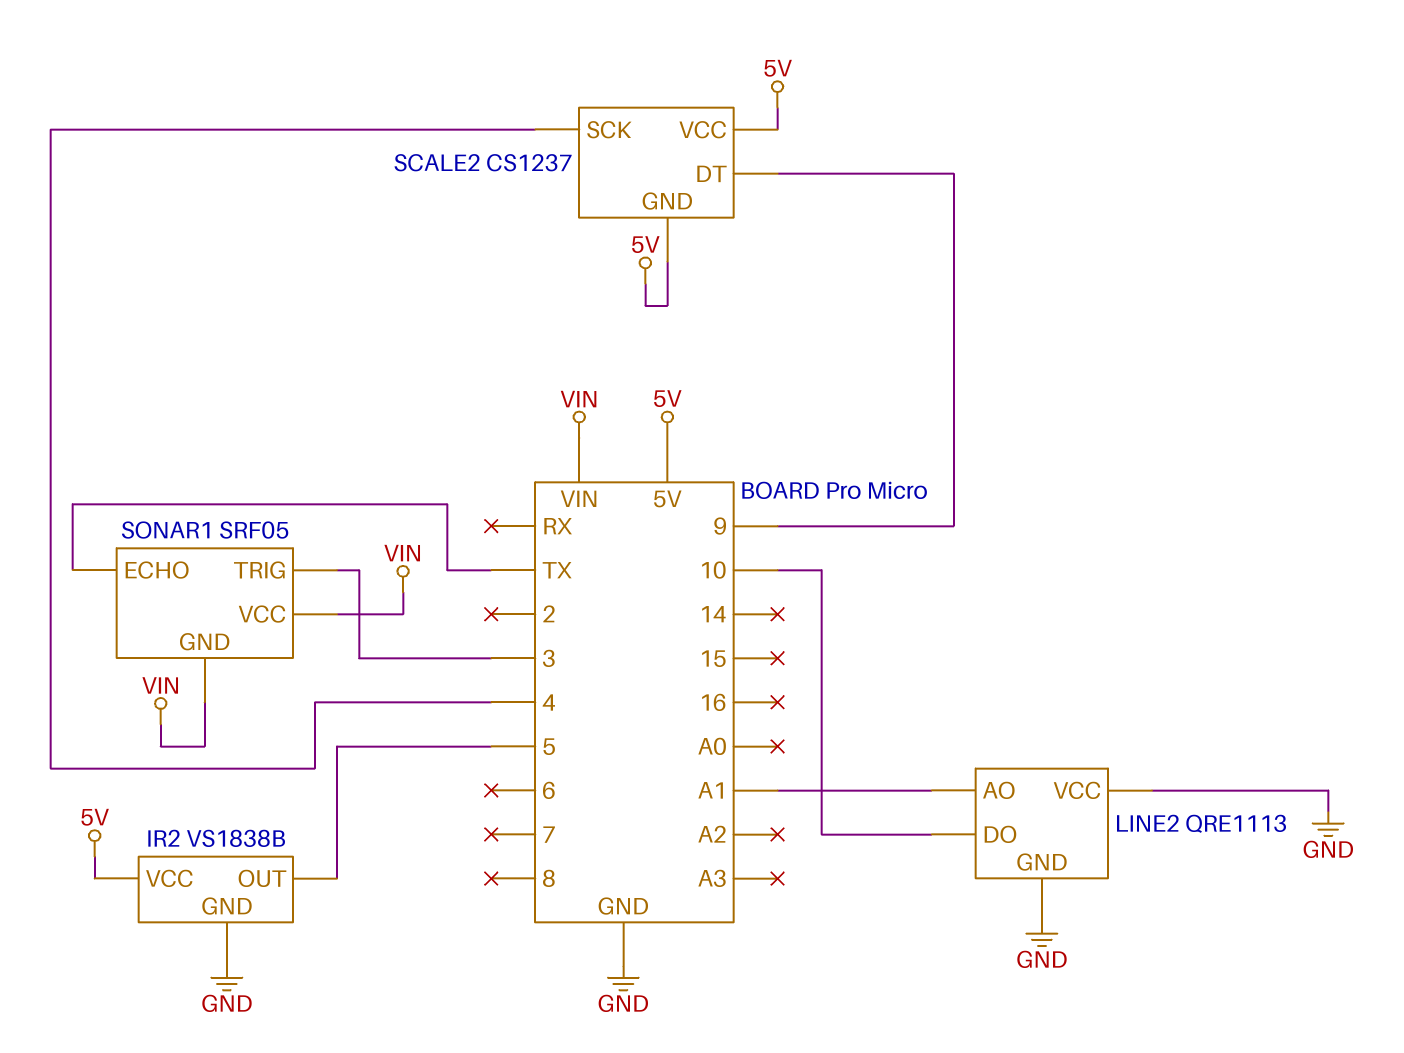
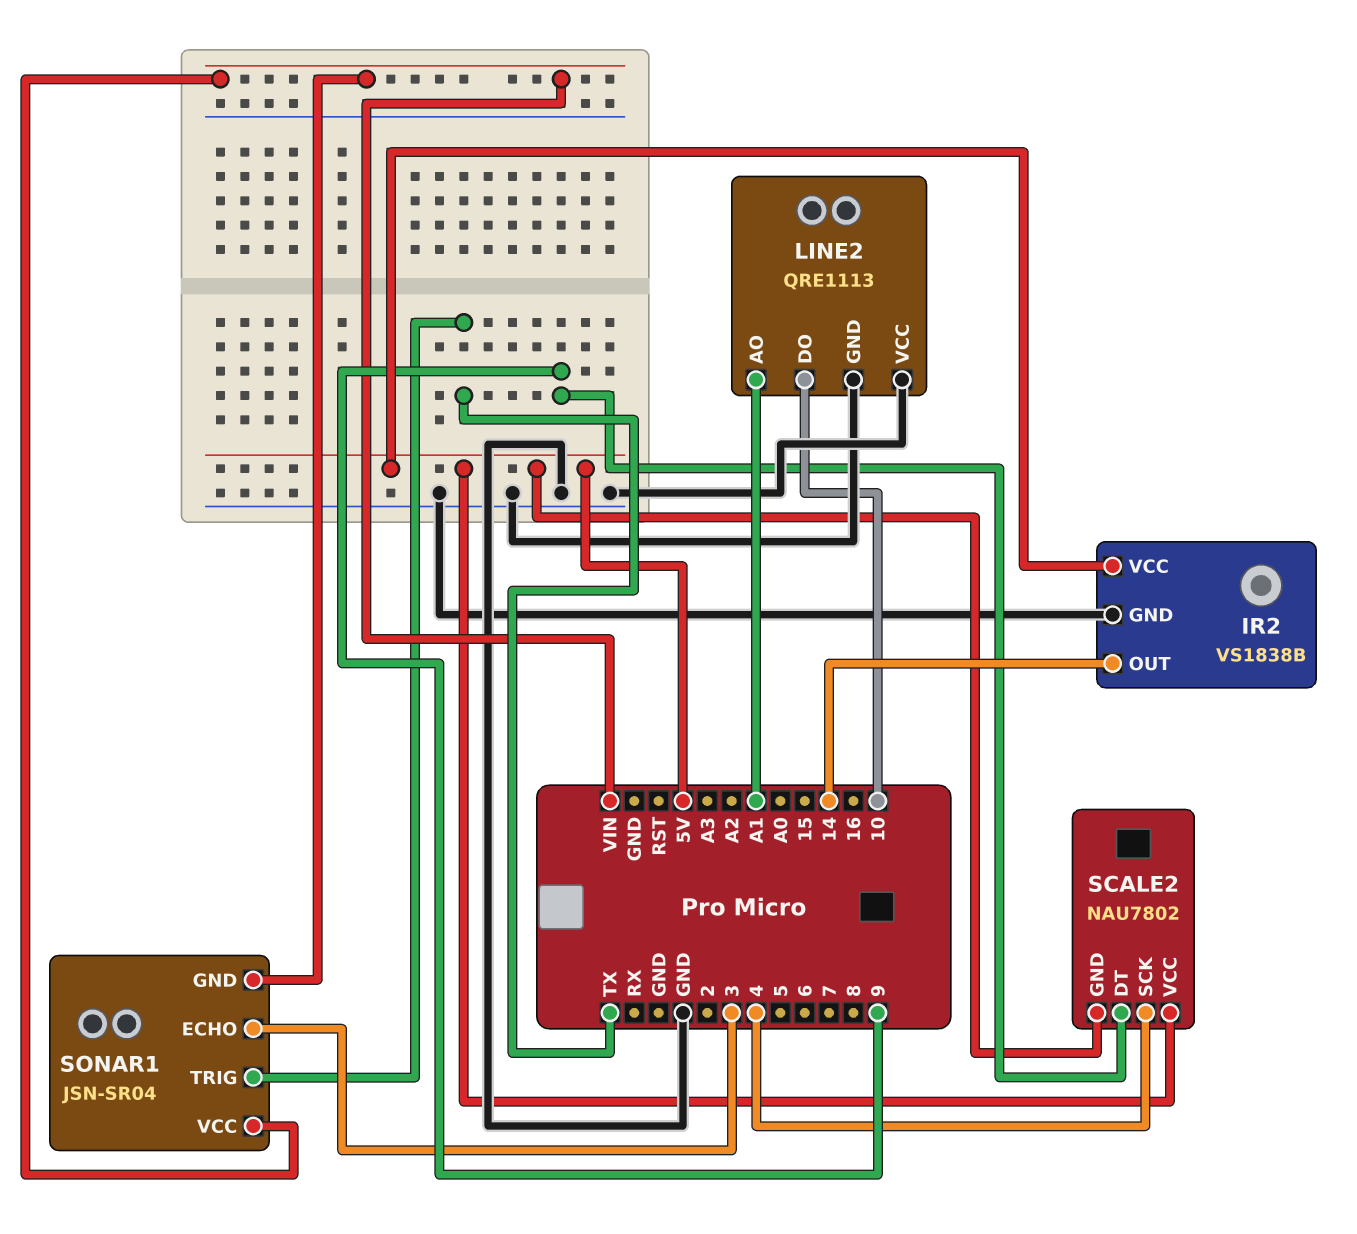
IR2 pin OUT: 5 -> 14
SCALE2: CS1237 -> NAU7802
SONAR1: SRF05 -> JSN-SR04
SONAR1 pin ECHO: TX -> 3
SONAR1 pin TRIG: 3 -> TX

